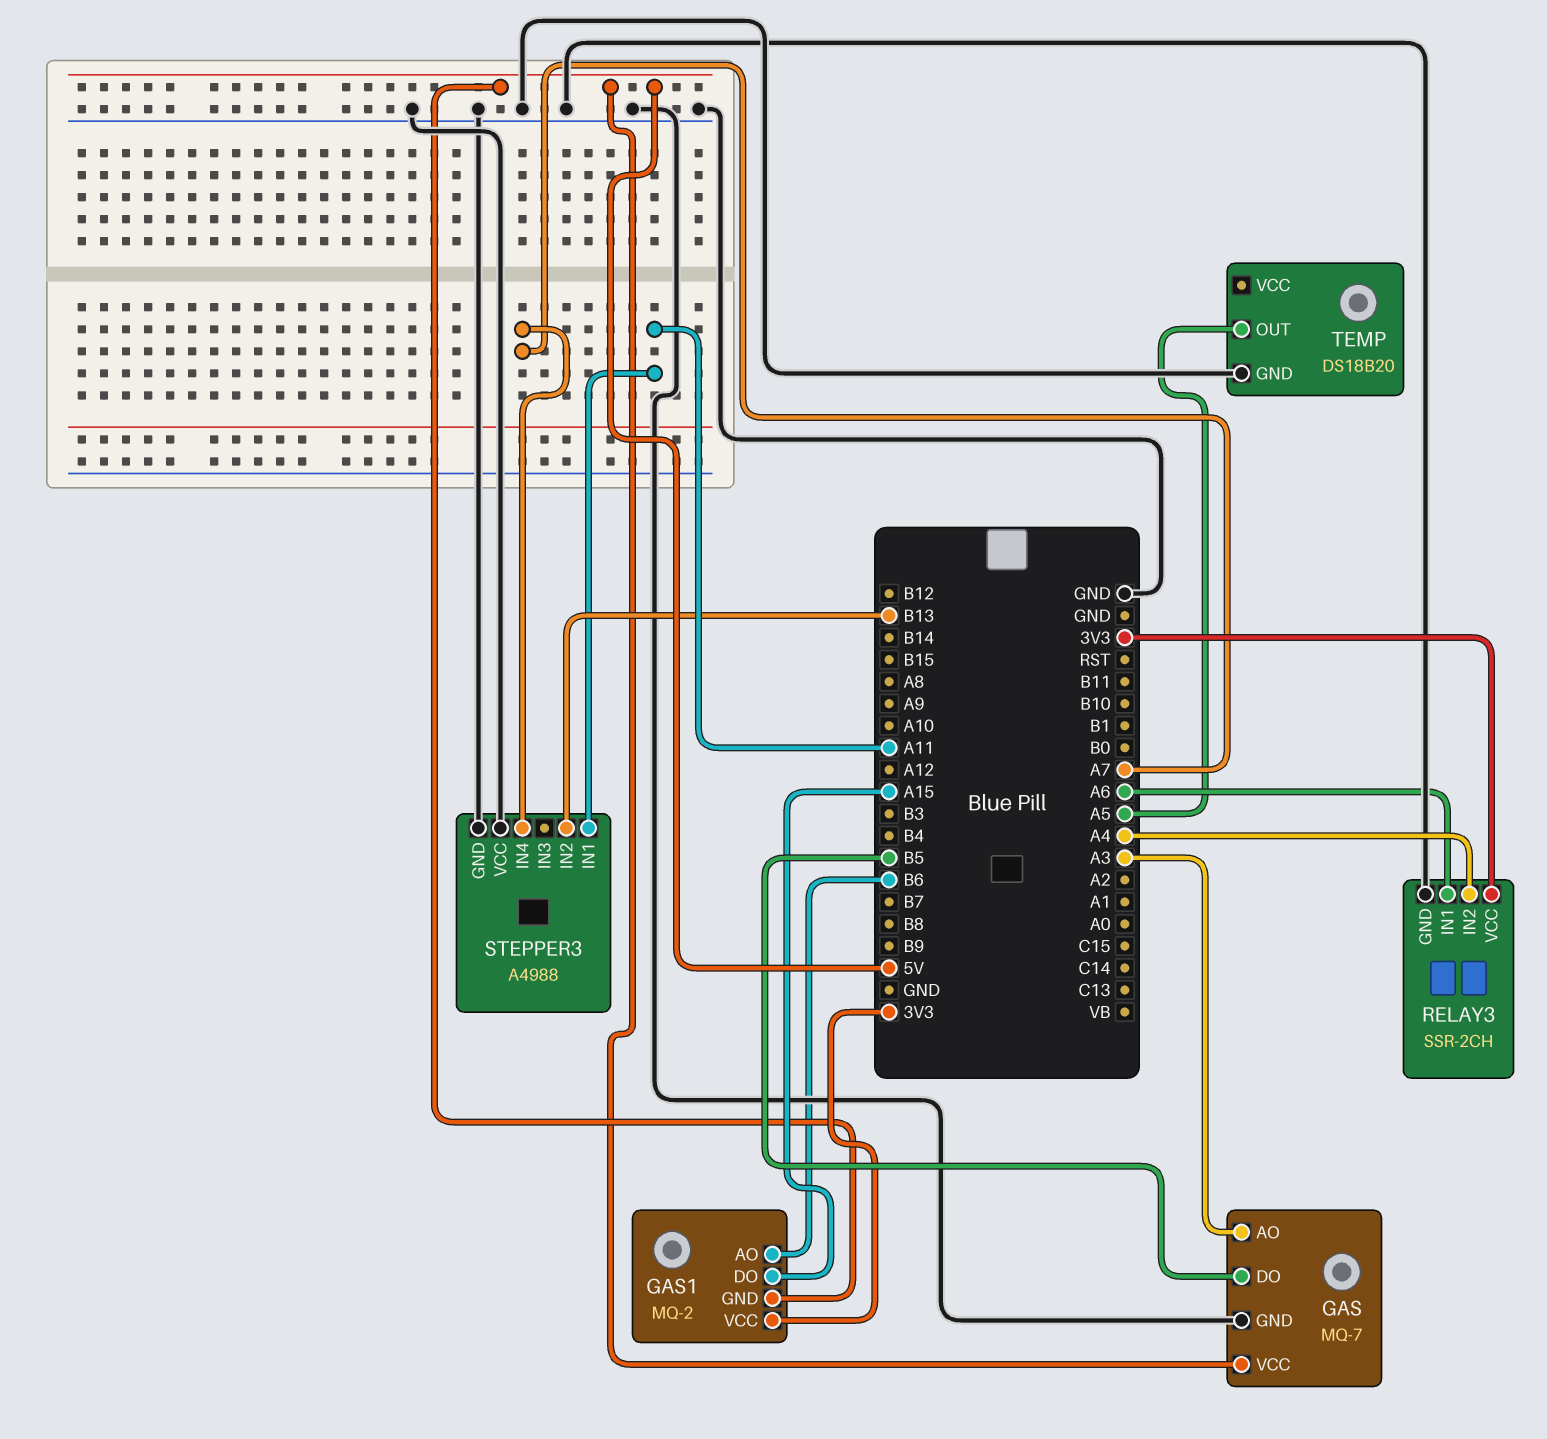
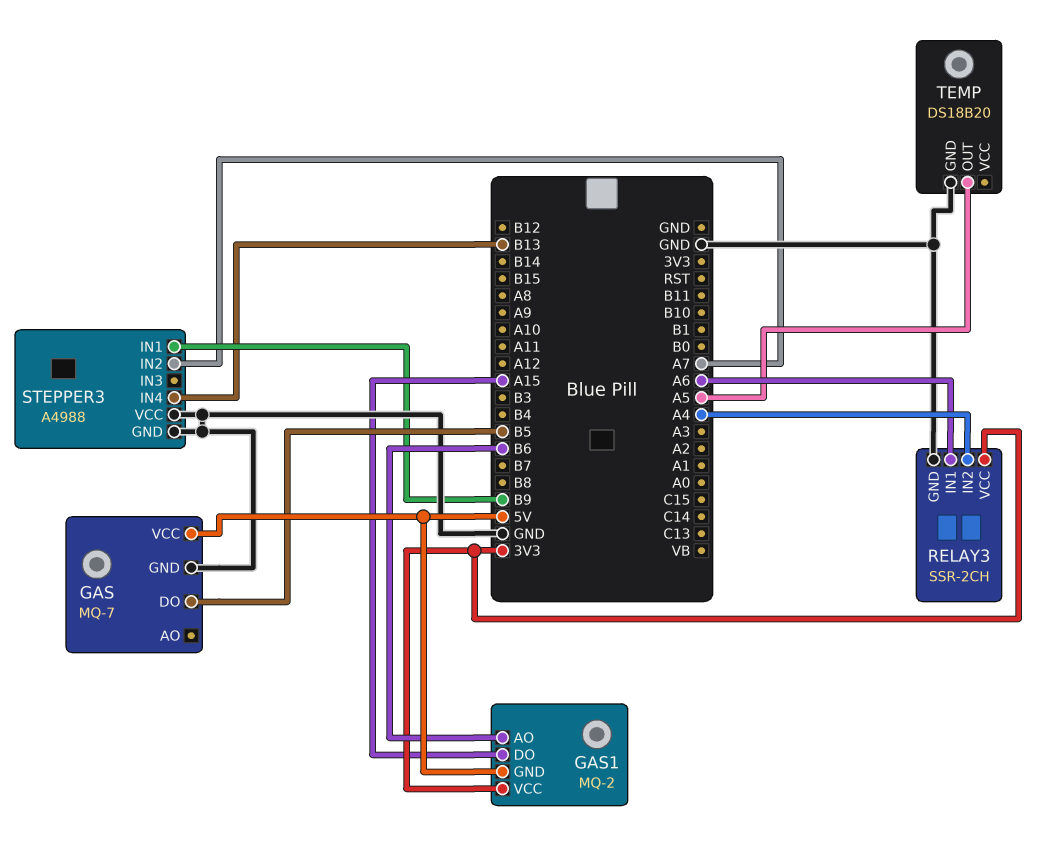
GAS pin AO: A3 -> none
STEPPER3 pin IN1: A11 -> B9
STEPPER3 pin IN2: B13 -> A7
STEPPER3 pin IN4: A7 -> B13

